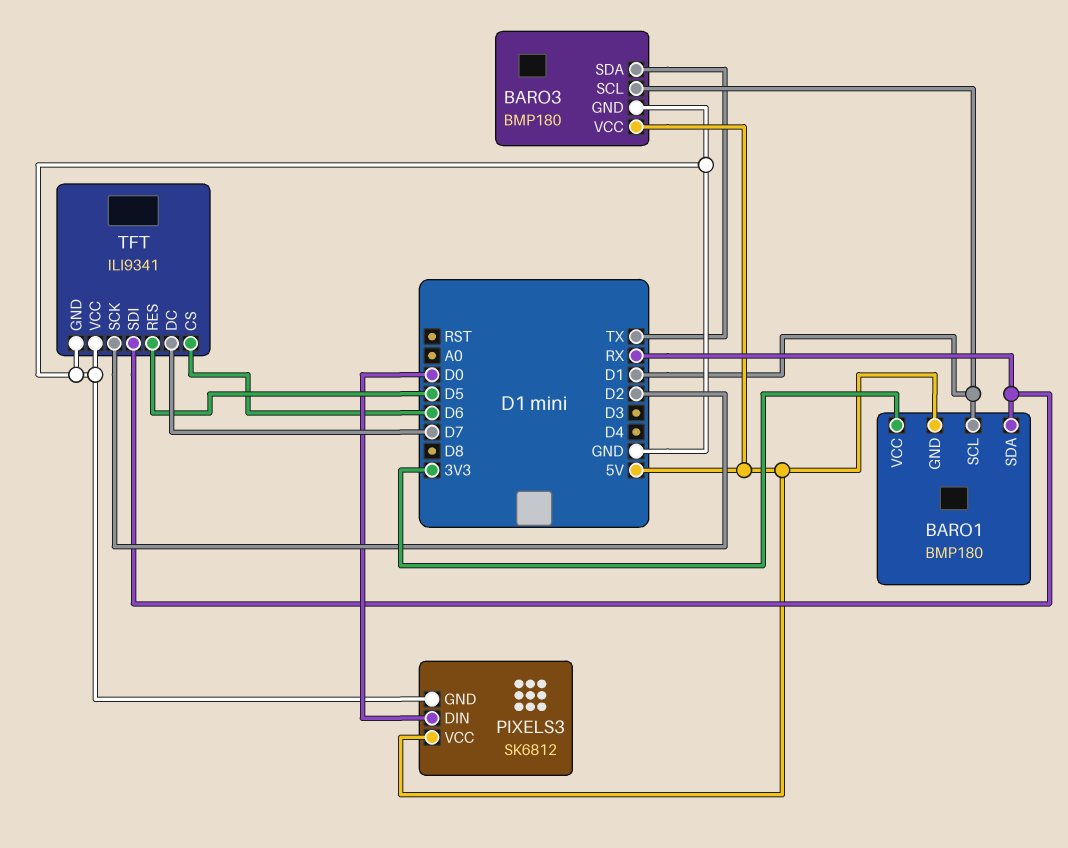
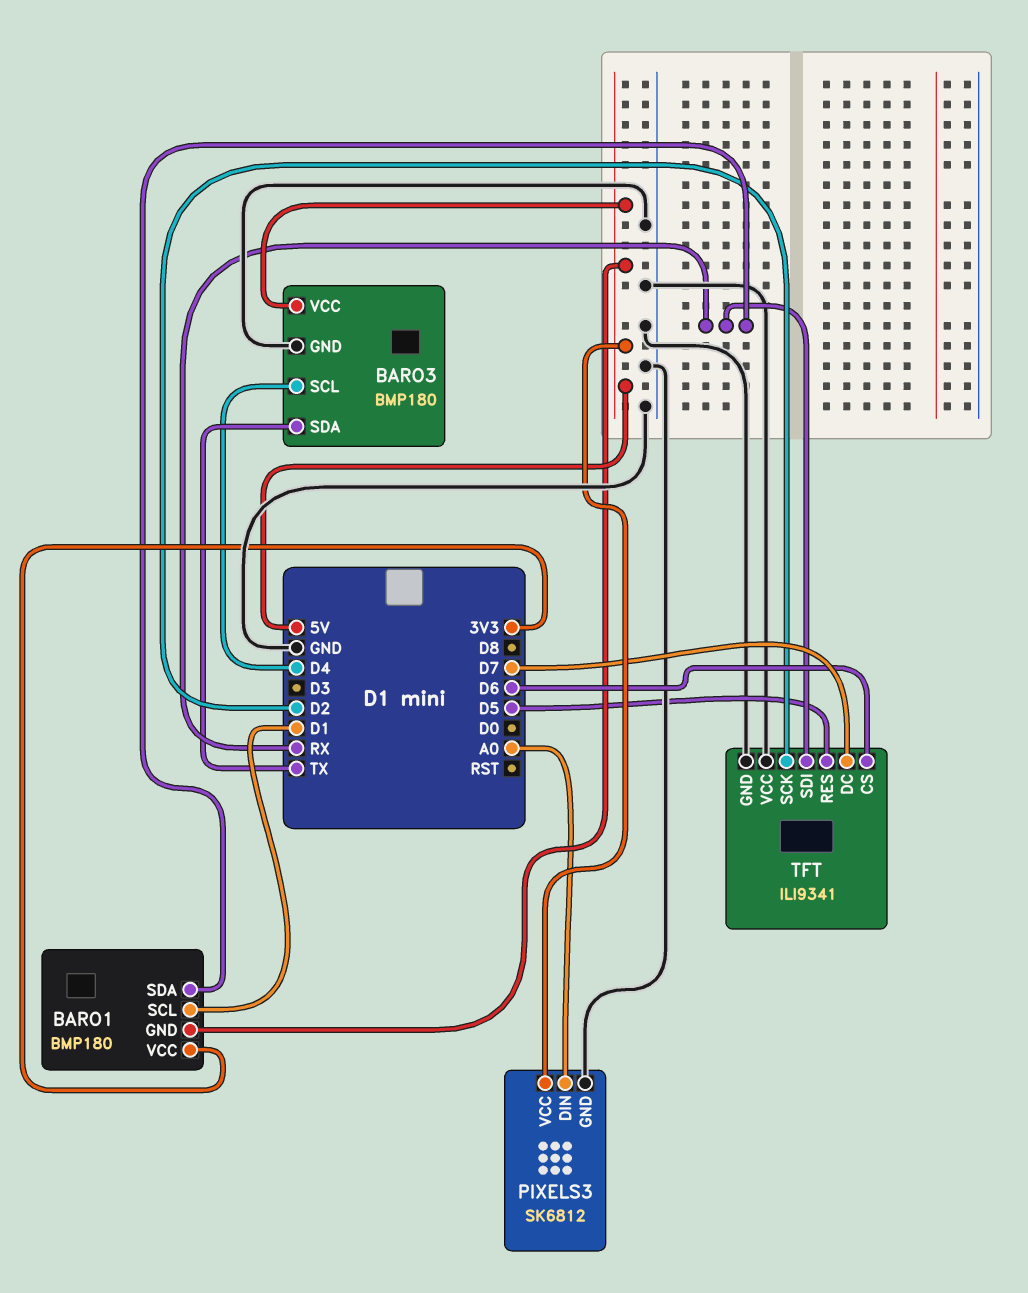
BARO3 pin SCL: D1 -> D4
PIXELS3 pin DIN: D0 -> A0

